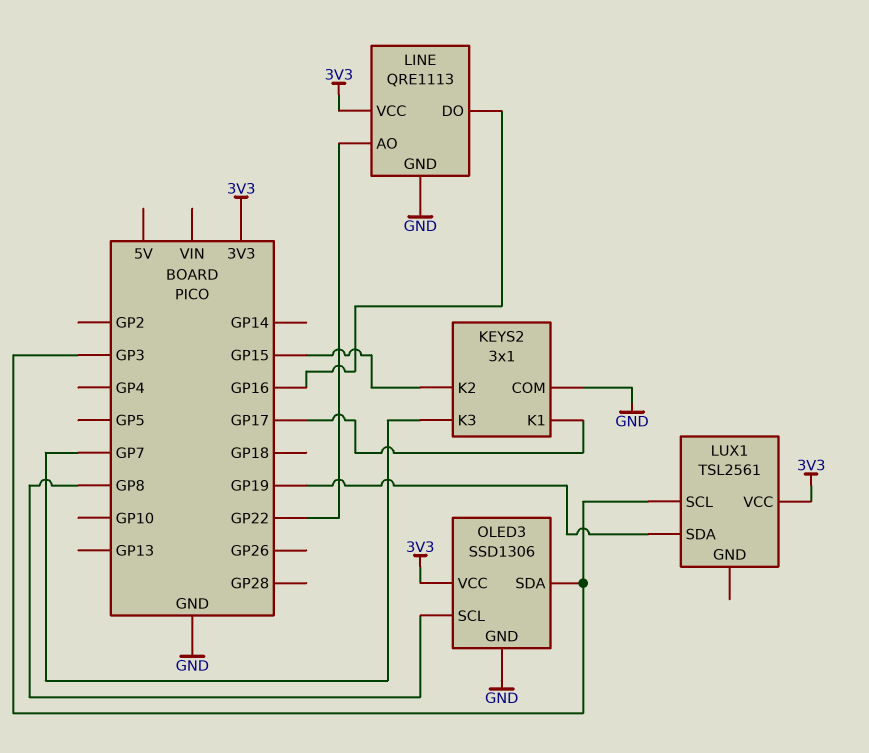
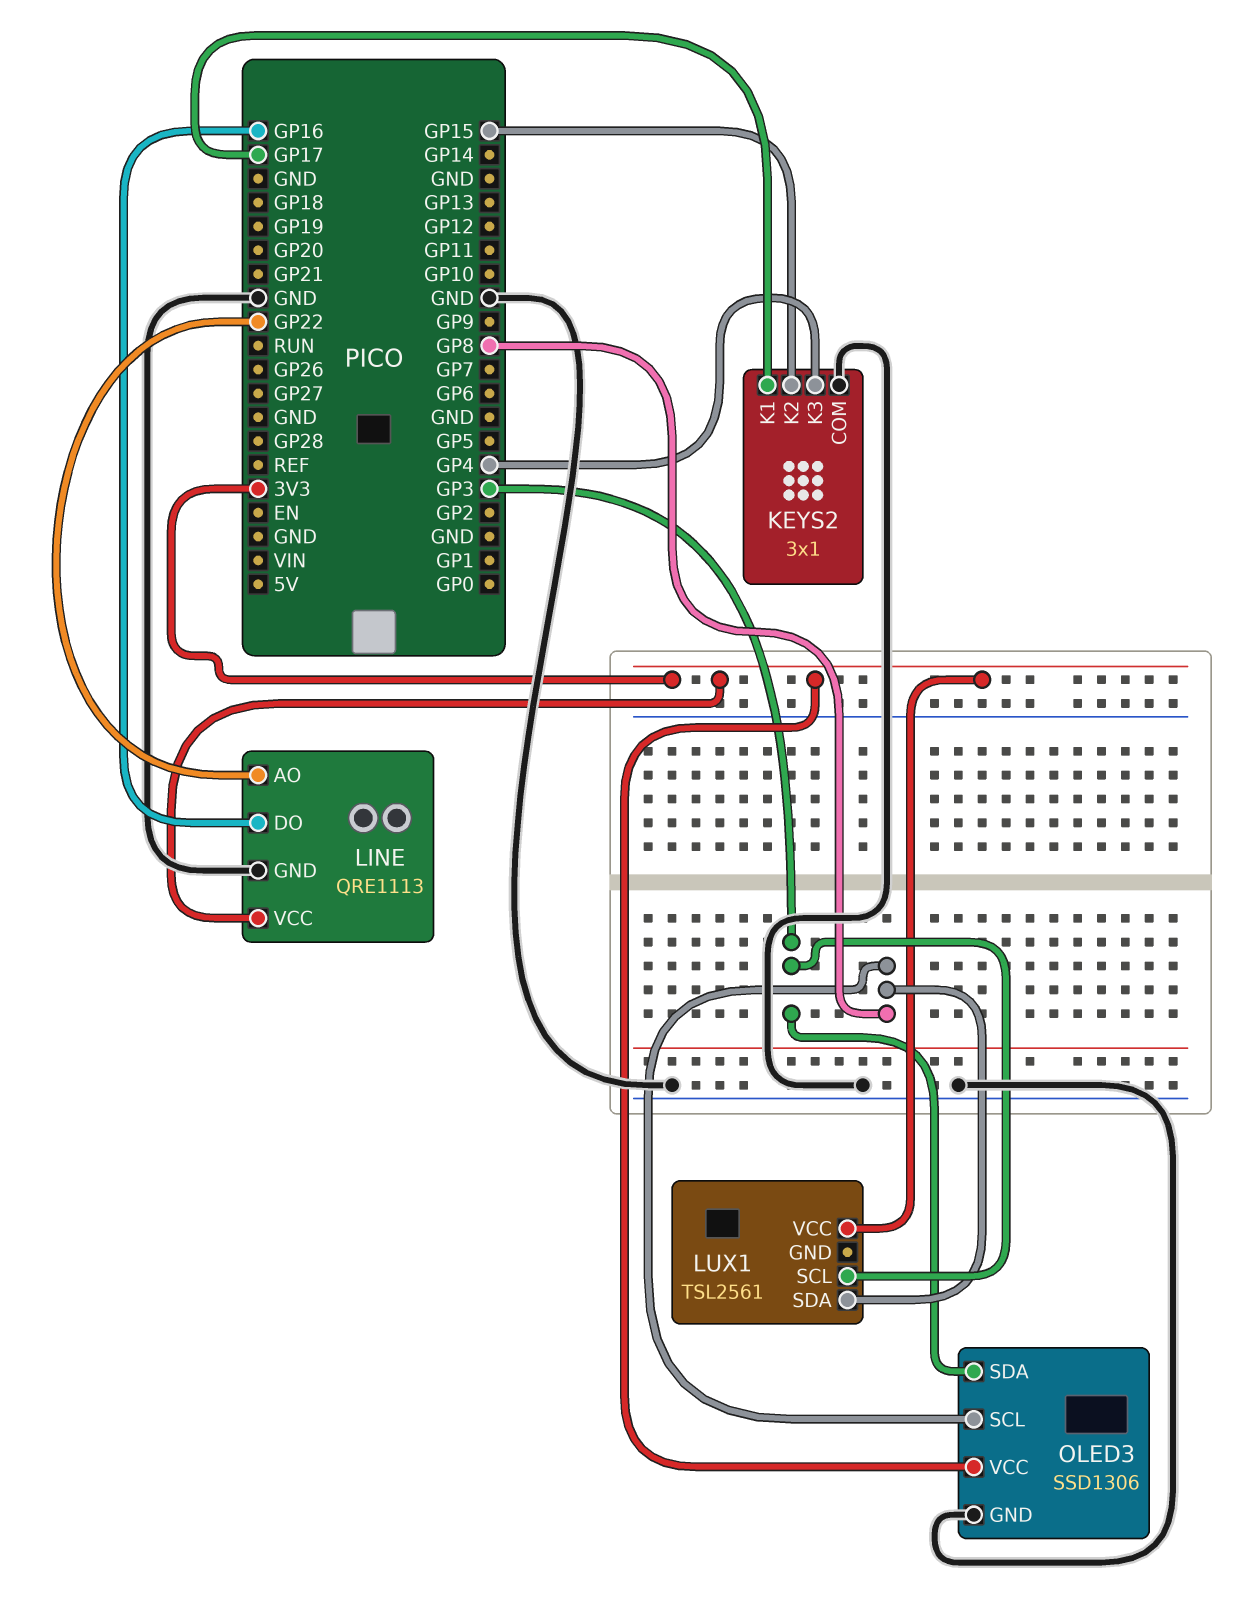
KEYS2 pin K3: GP7 -> GP4
LUX1 pin SDA: GP19 -> GP8

